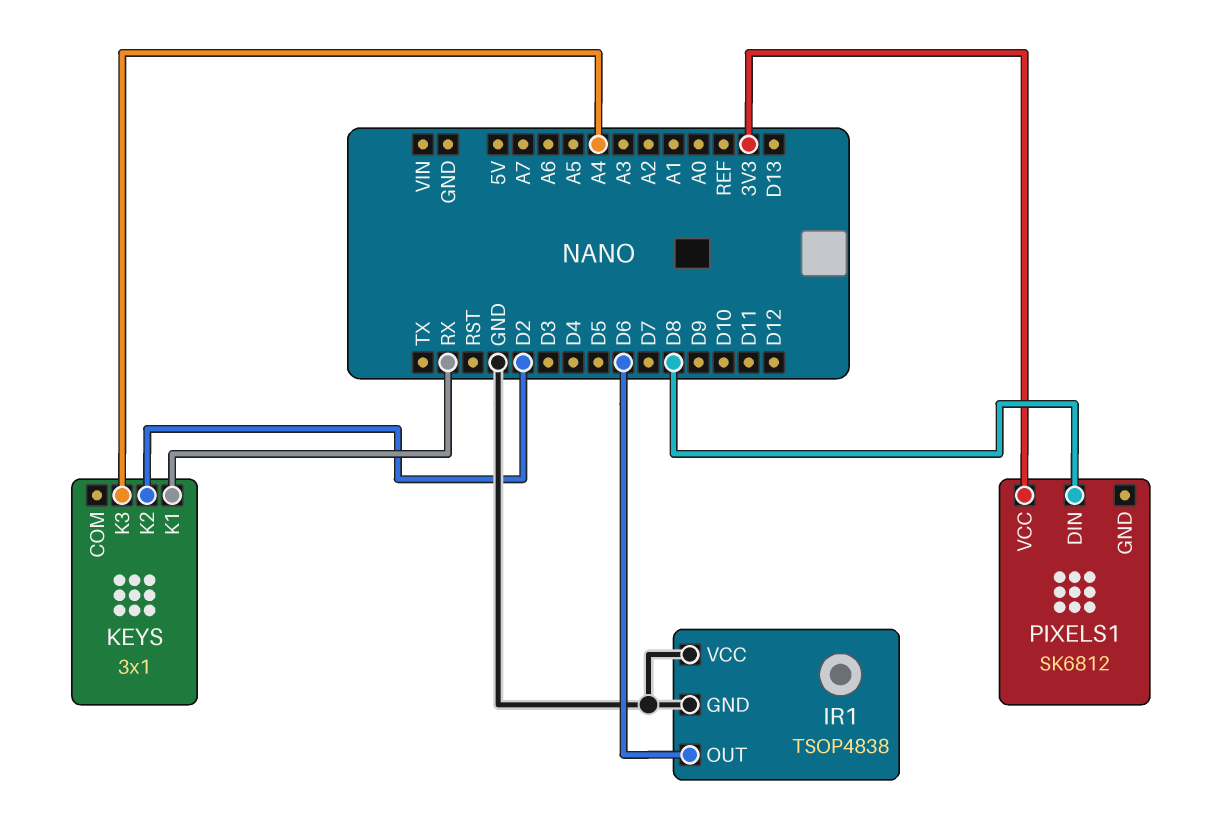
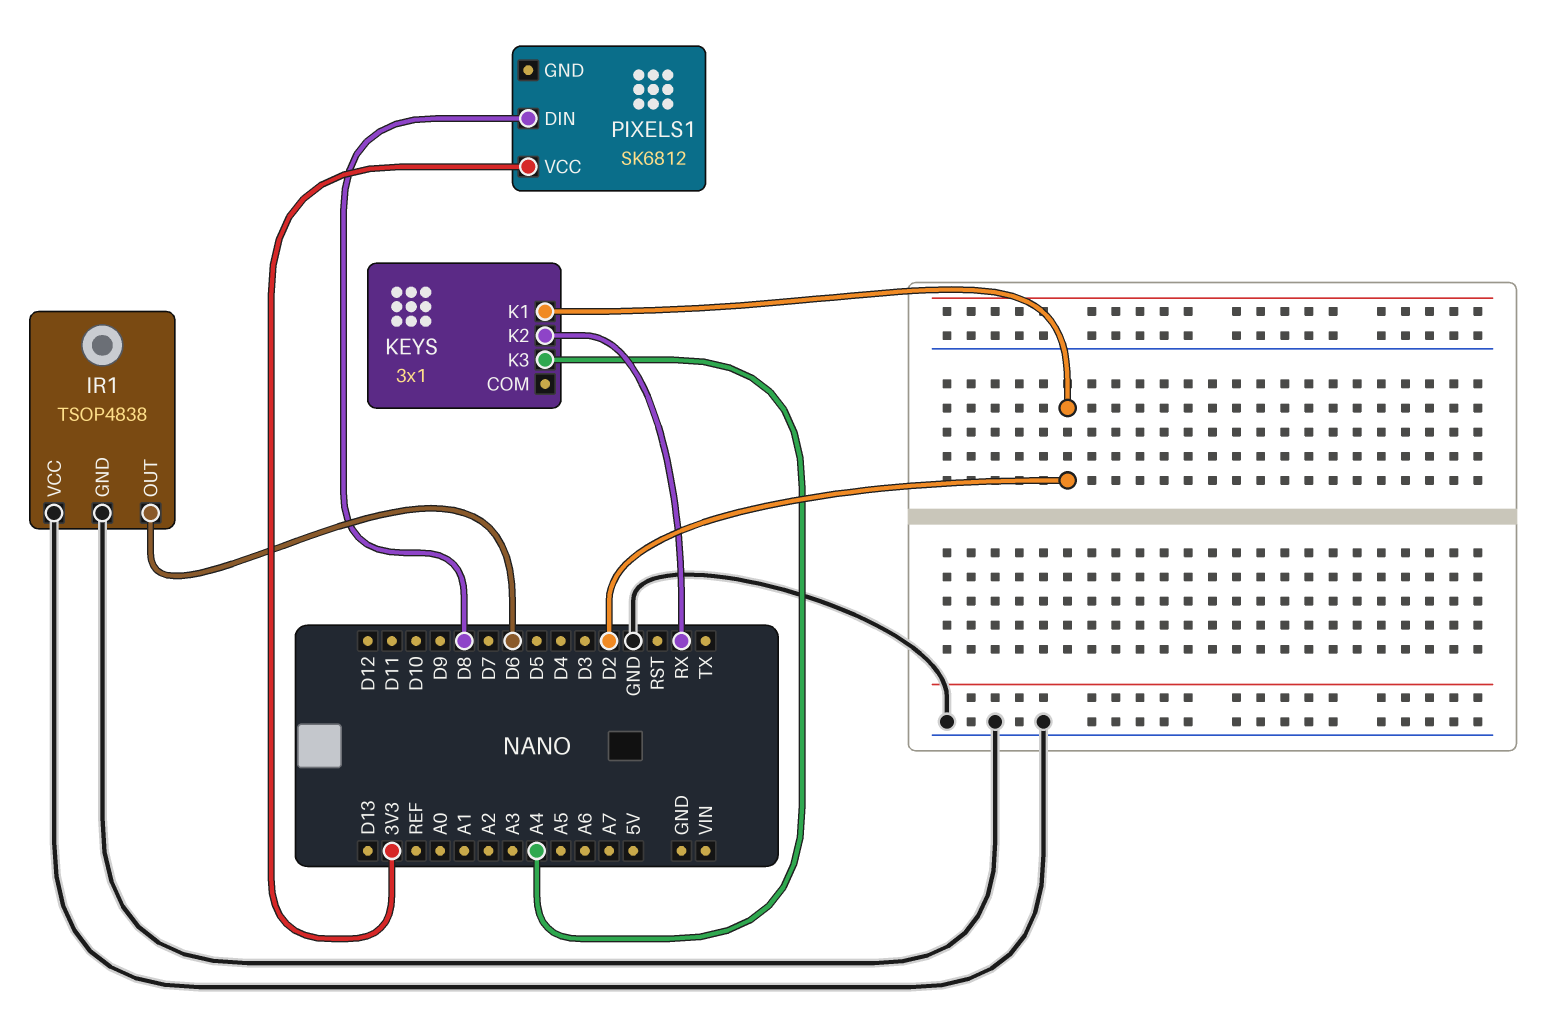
KEYS pin K1: RX -> D2
KEYS pin K2: D2 -> RX

